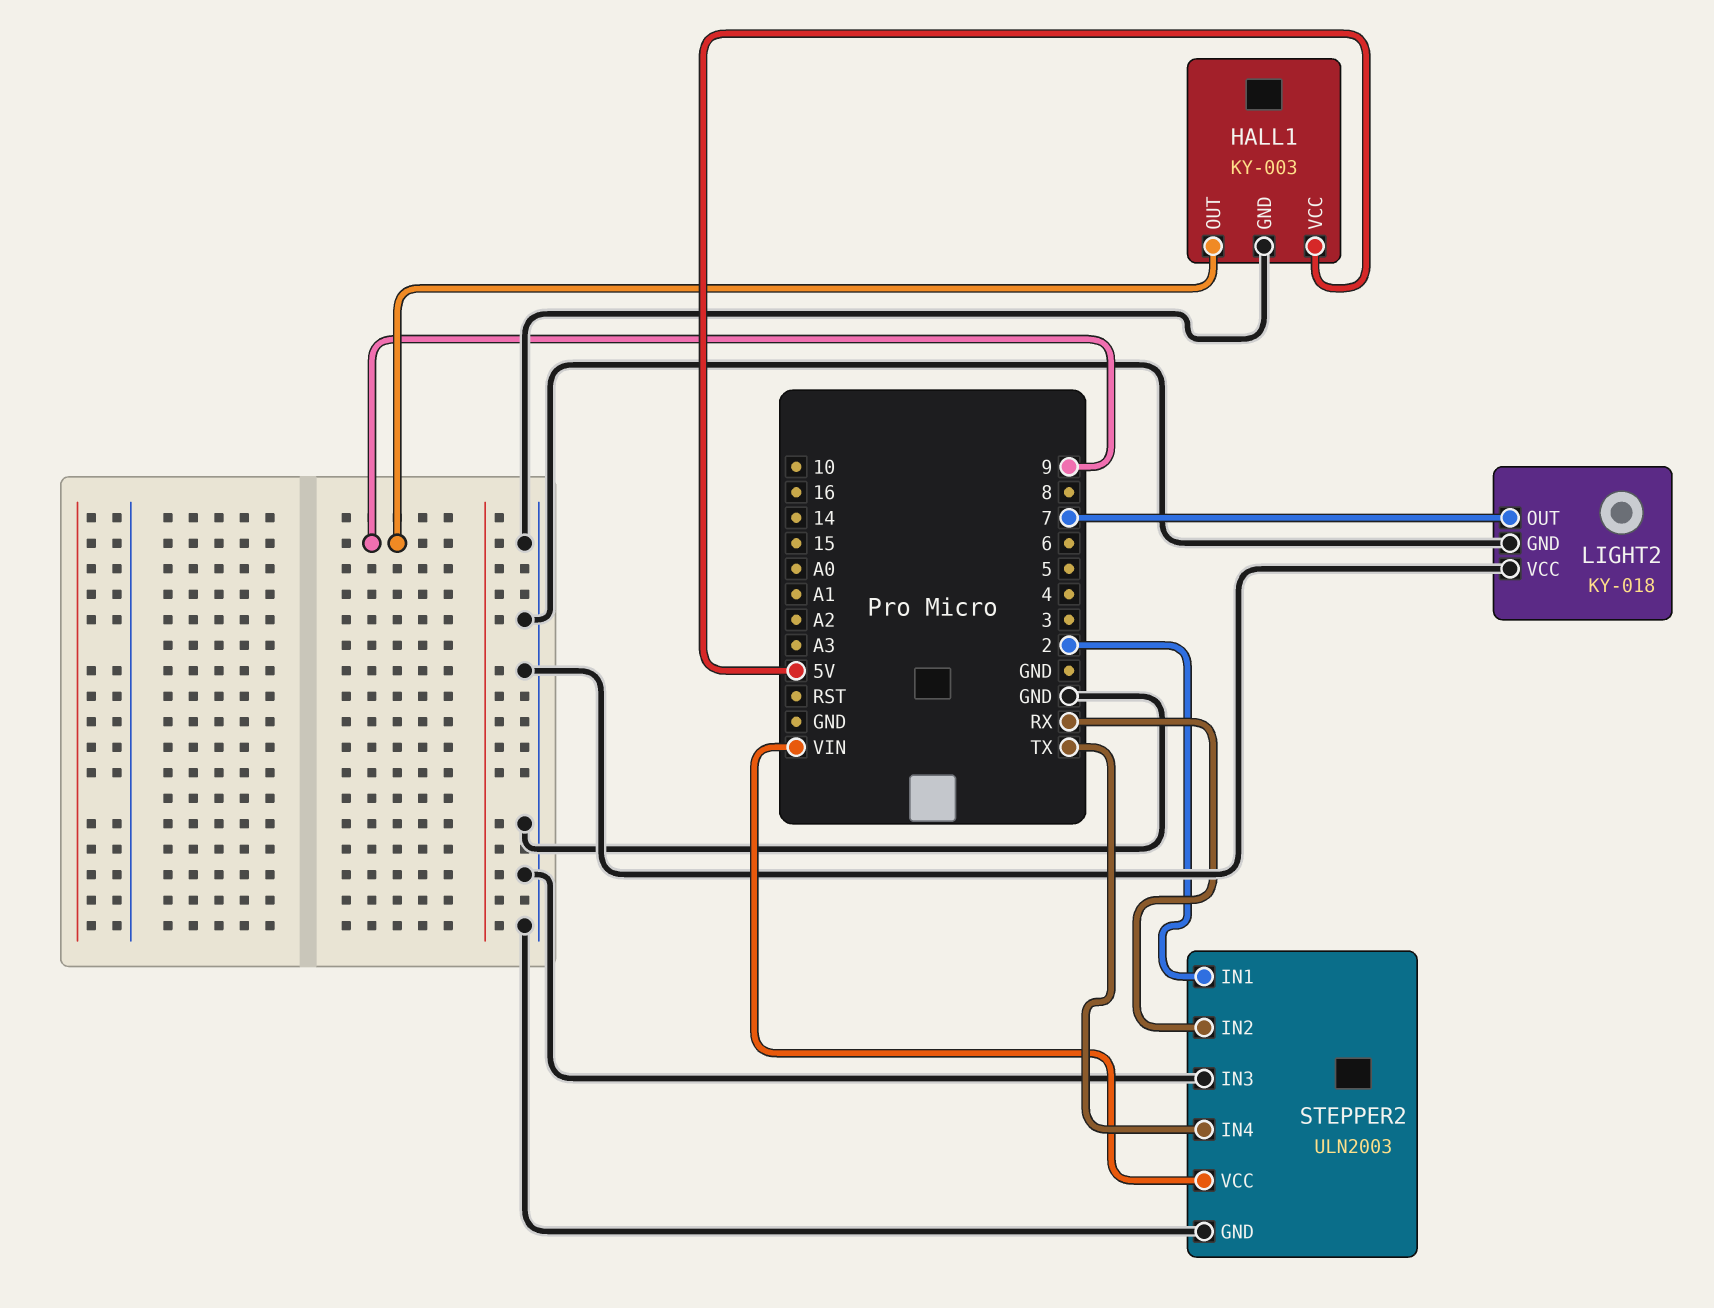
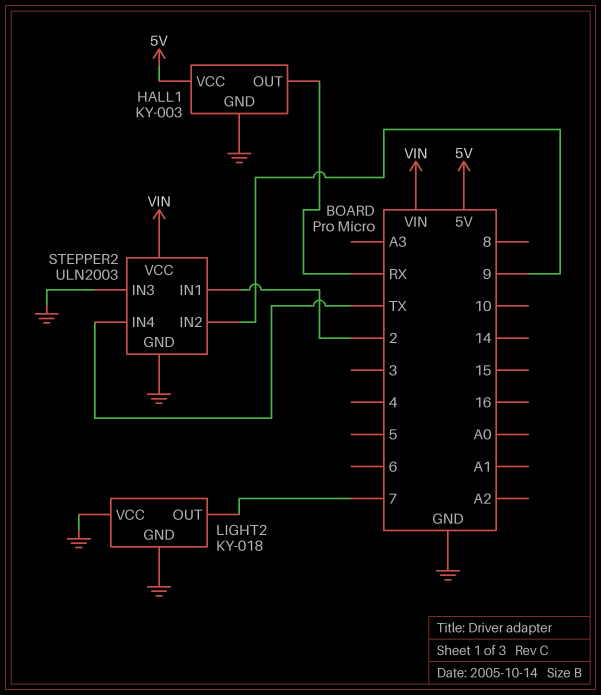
HALL1 pin OUT: 9 -> RX
STEPPER2 pin IN2: RX -> 9

